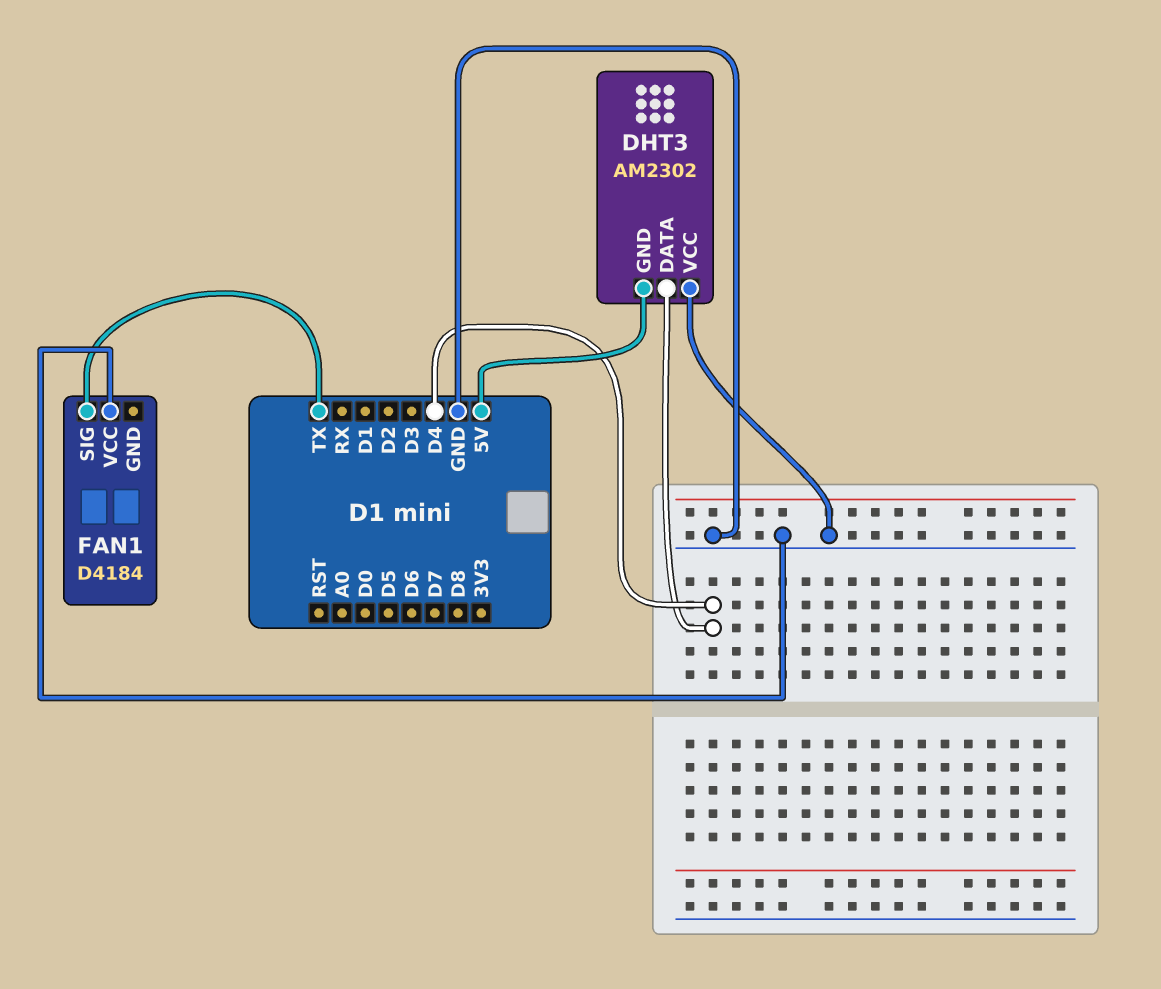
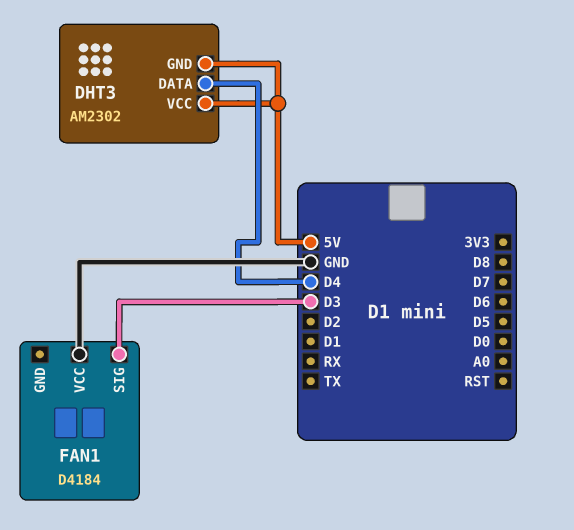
DHT3 pin VCC: GND -> 5V
FAN1 pin SIG: TX -> D3

